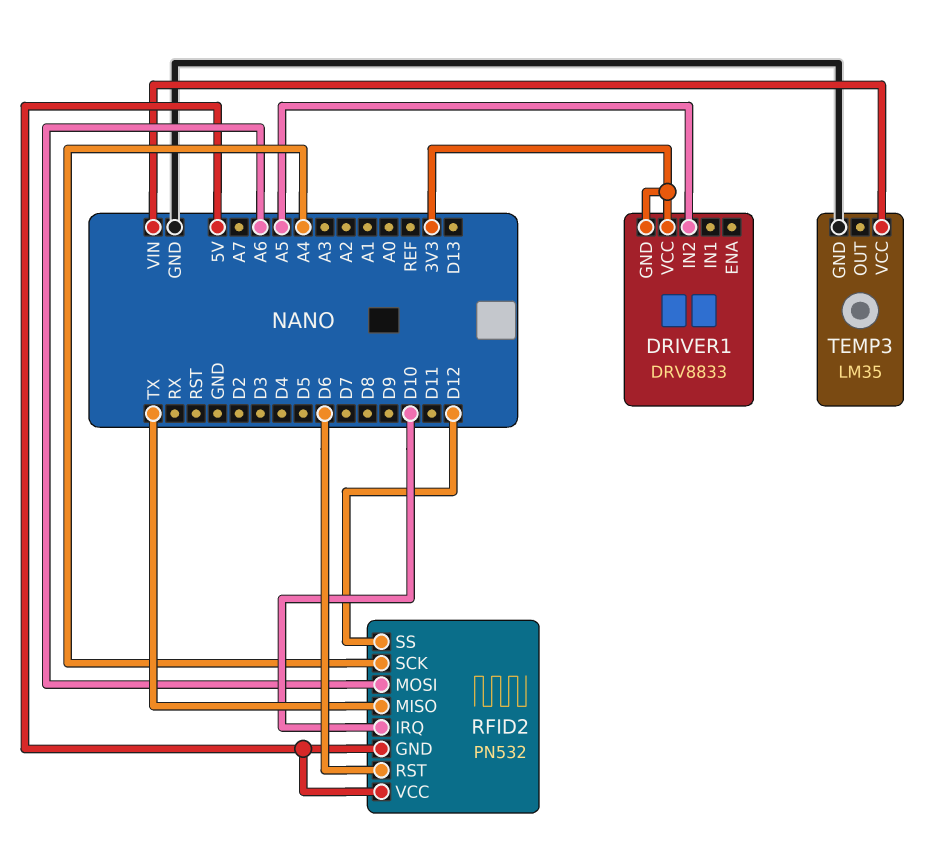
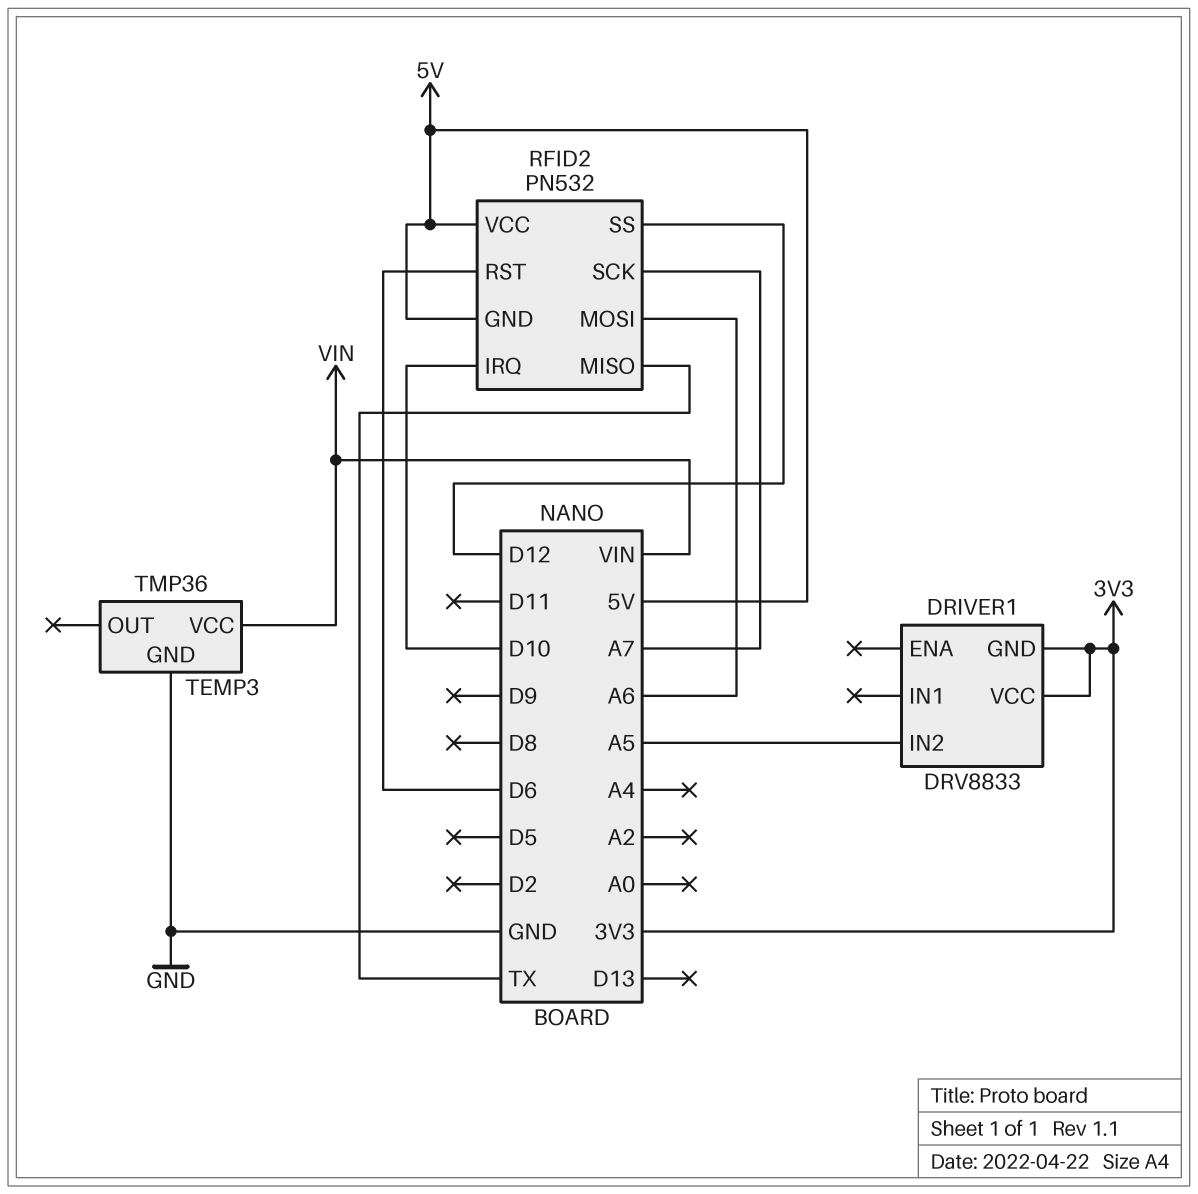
RFID2 pin SCK: A4 -> A7
TEMP3: LM35 -> TMP36

